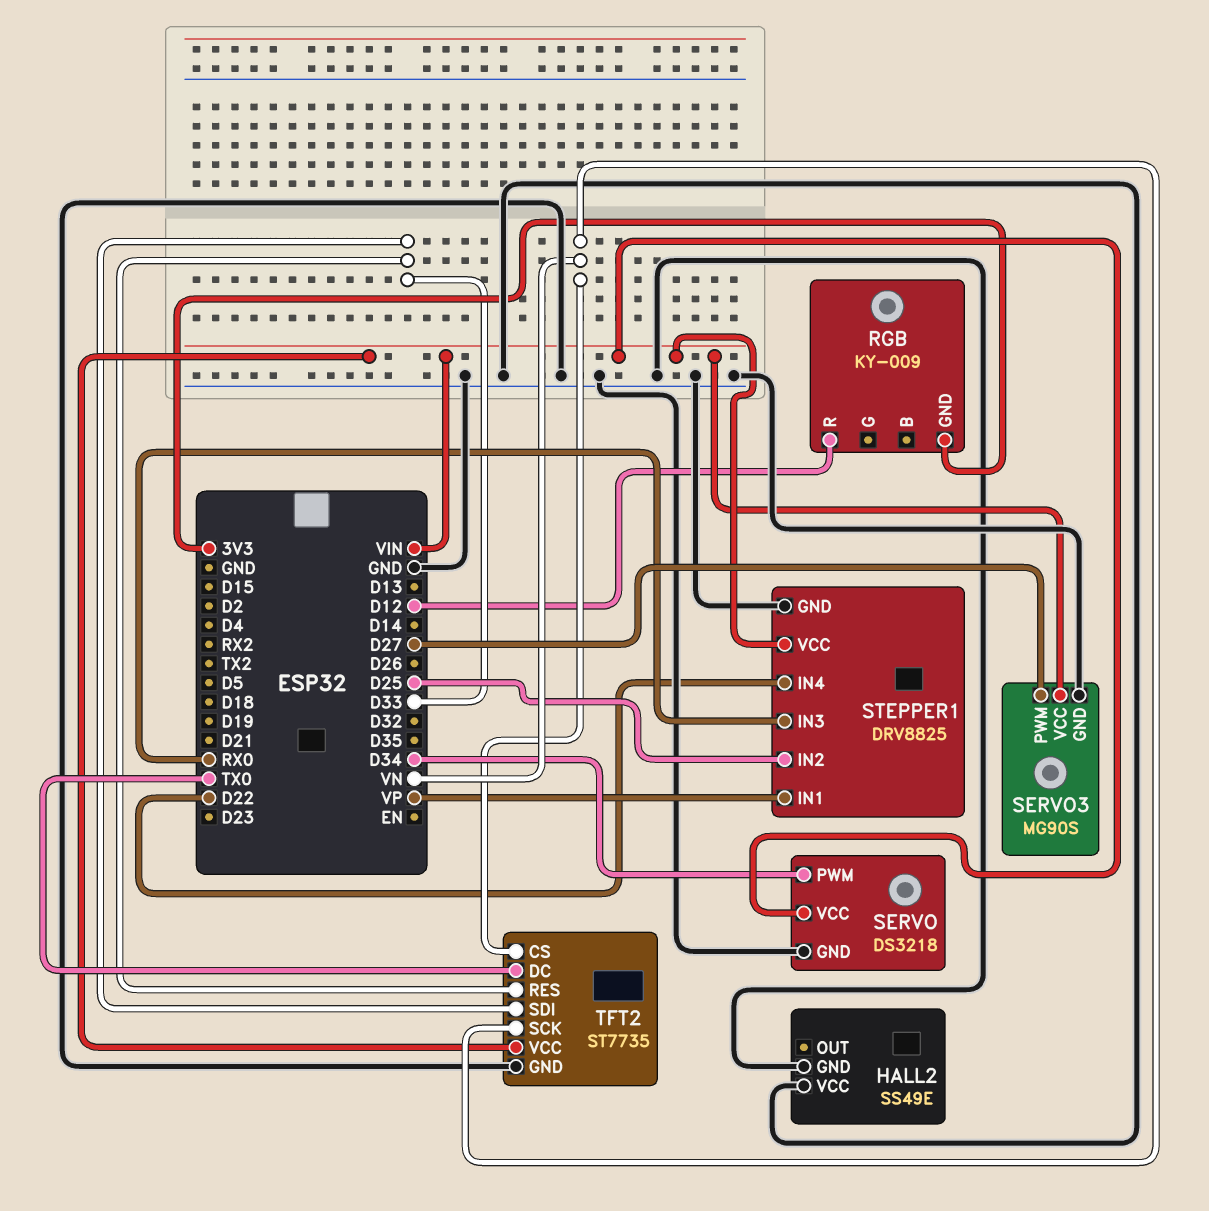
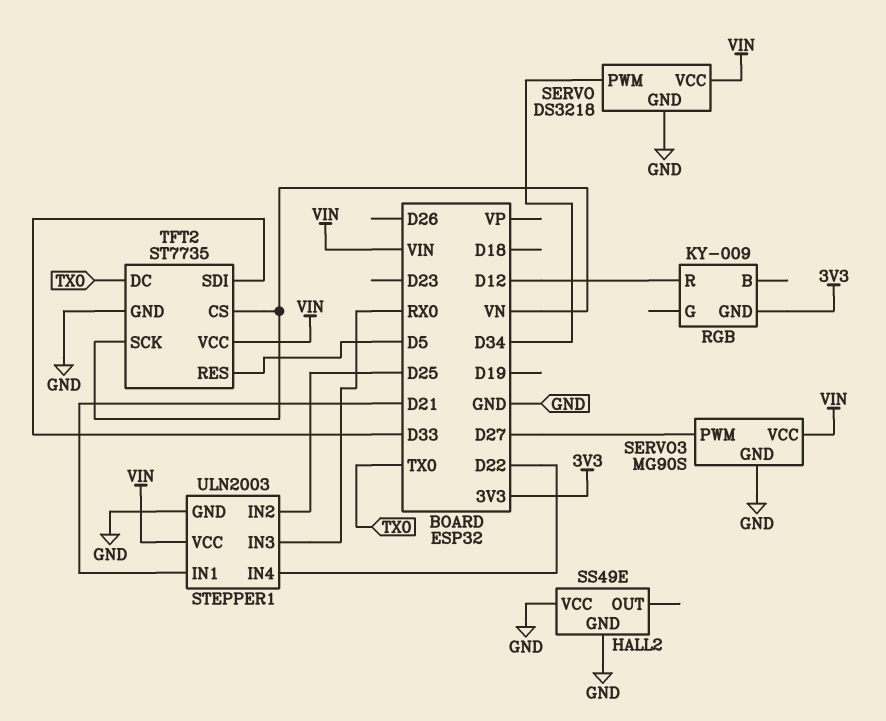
STEPPER1: DRV8825 -> ULN2003
STEPPER1 pin IN1: VP -> D21
TFT2 pin RES: D33 -> D5

